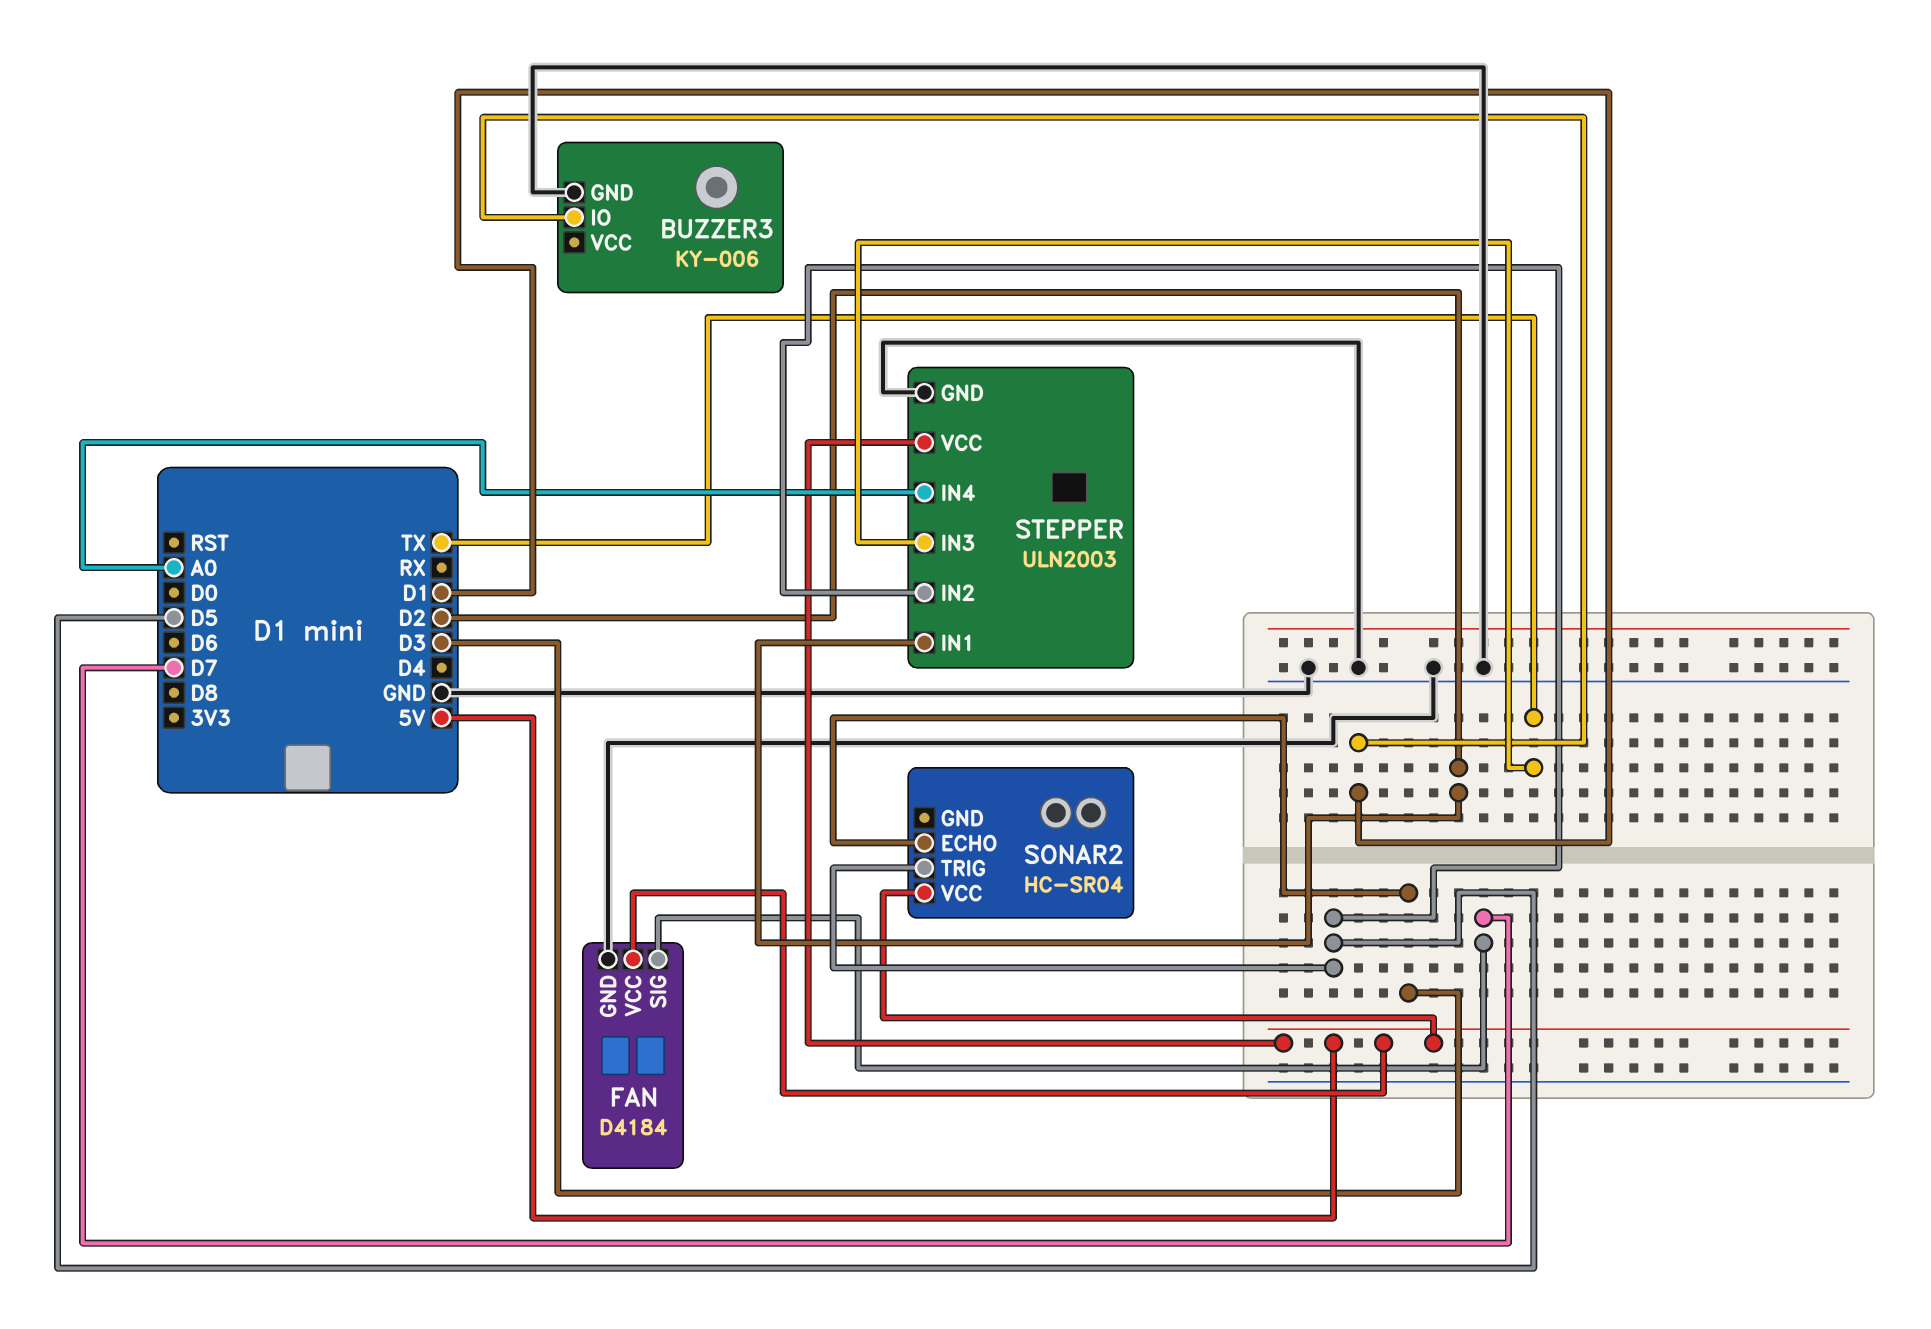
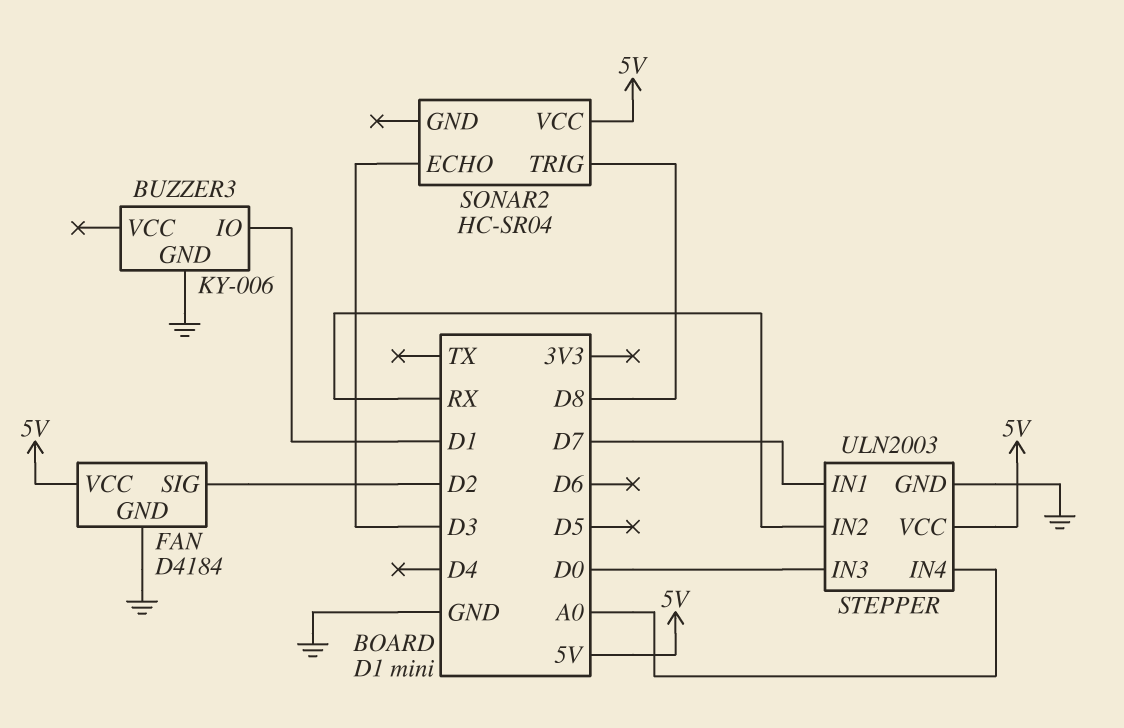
FAN pin SIG: D7 -> D2
SONAR2 pin TRIG: D5 -> D8
STEPPER pin IN1: D2 -> D7
STEPPER pin IN2: D5 -> RX
STEPPER pin IN3: TX -> D0

